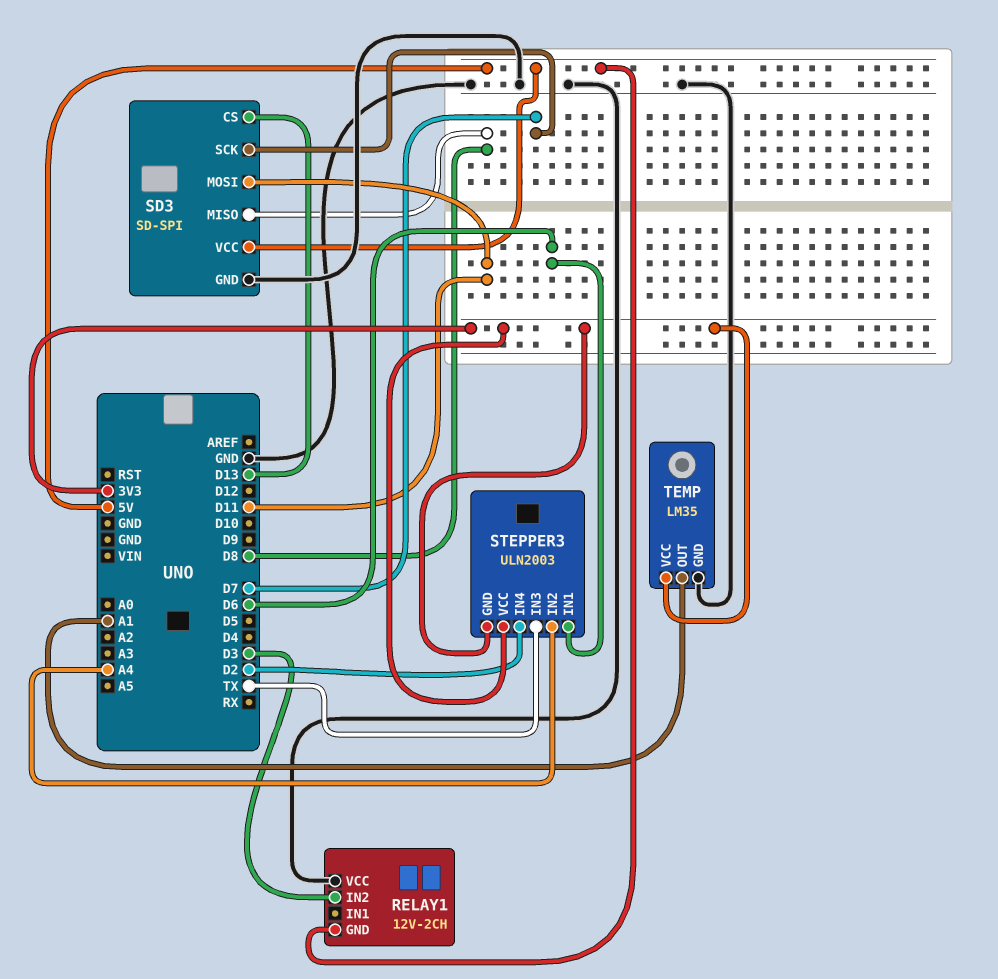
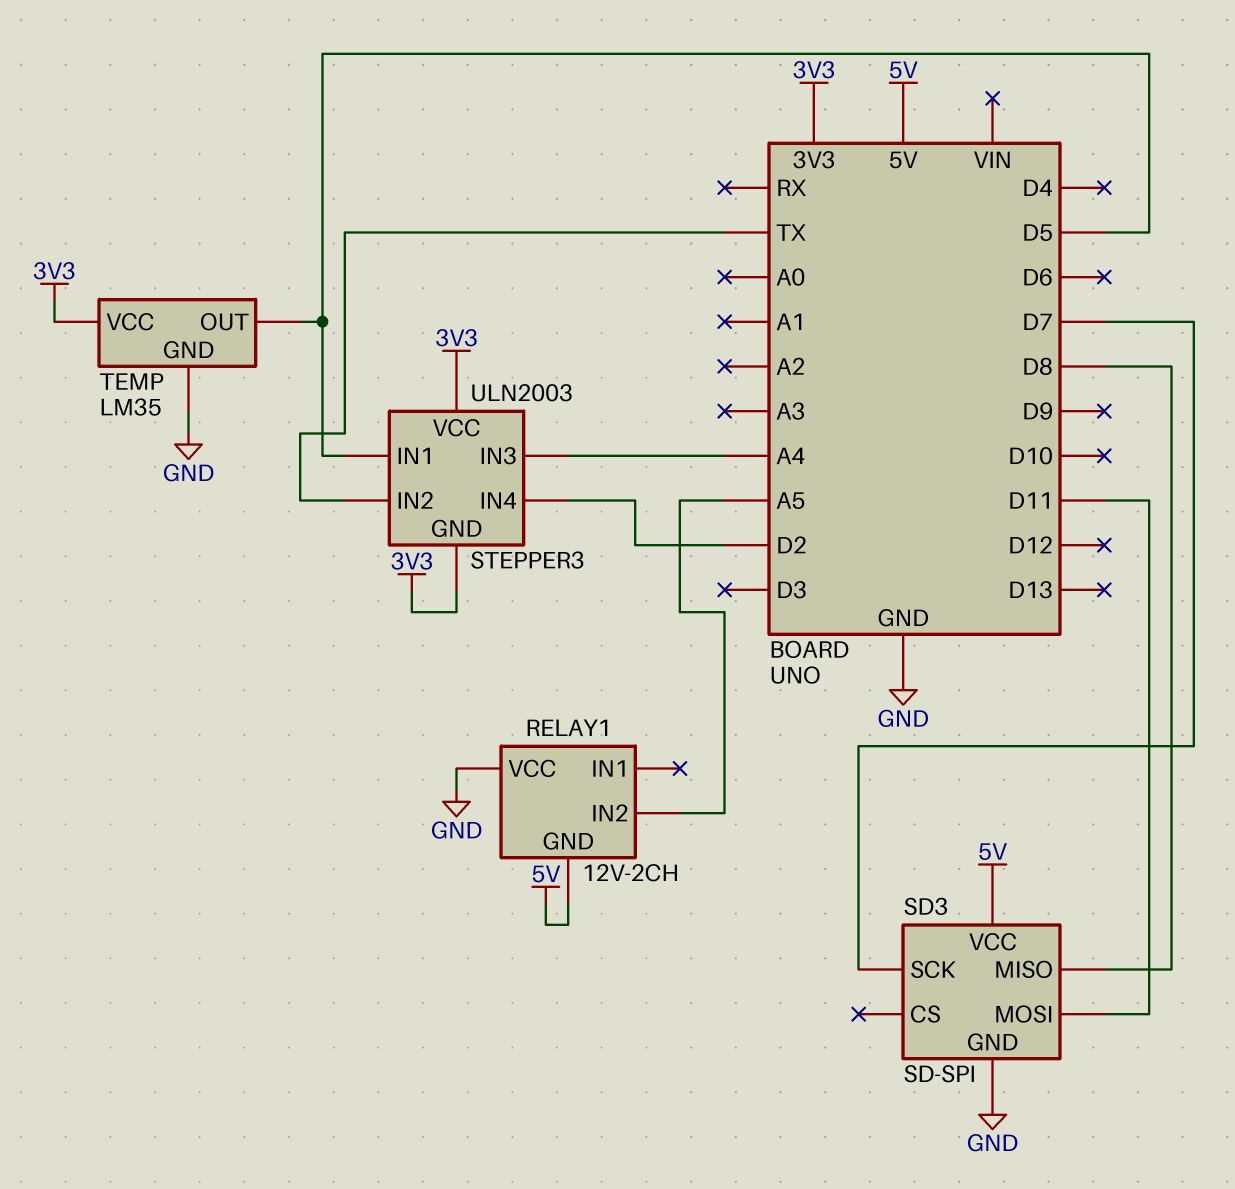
RELAY1 pin IN2: D3 -> A5
SD3 pin CS: D13 -> none
STEPPER3 pin IN1: D6 -> D5
STEPPER3 pin IN2: A4 -> TX
STEPPER3 pin IN3: TX -> A4
TEMP pin OUT: A1 -> D5

